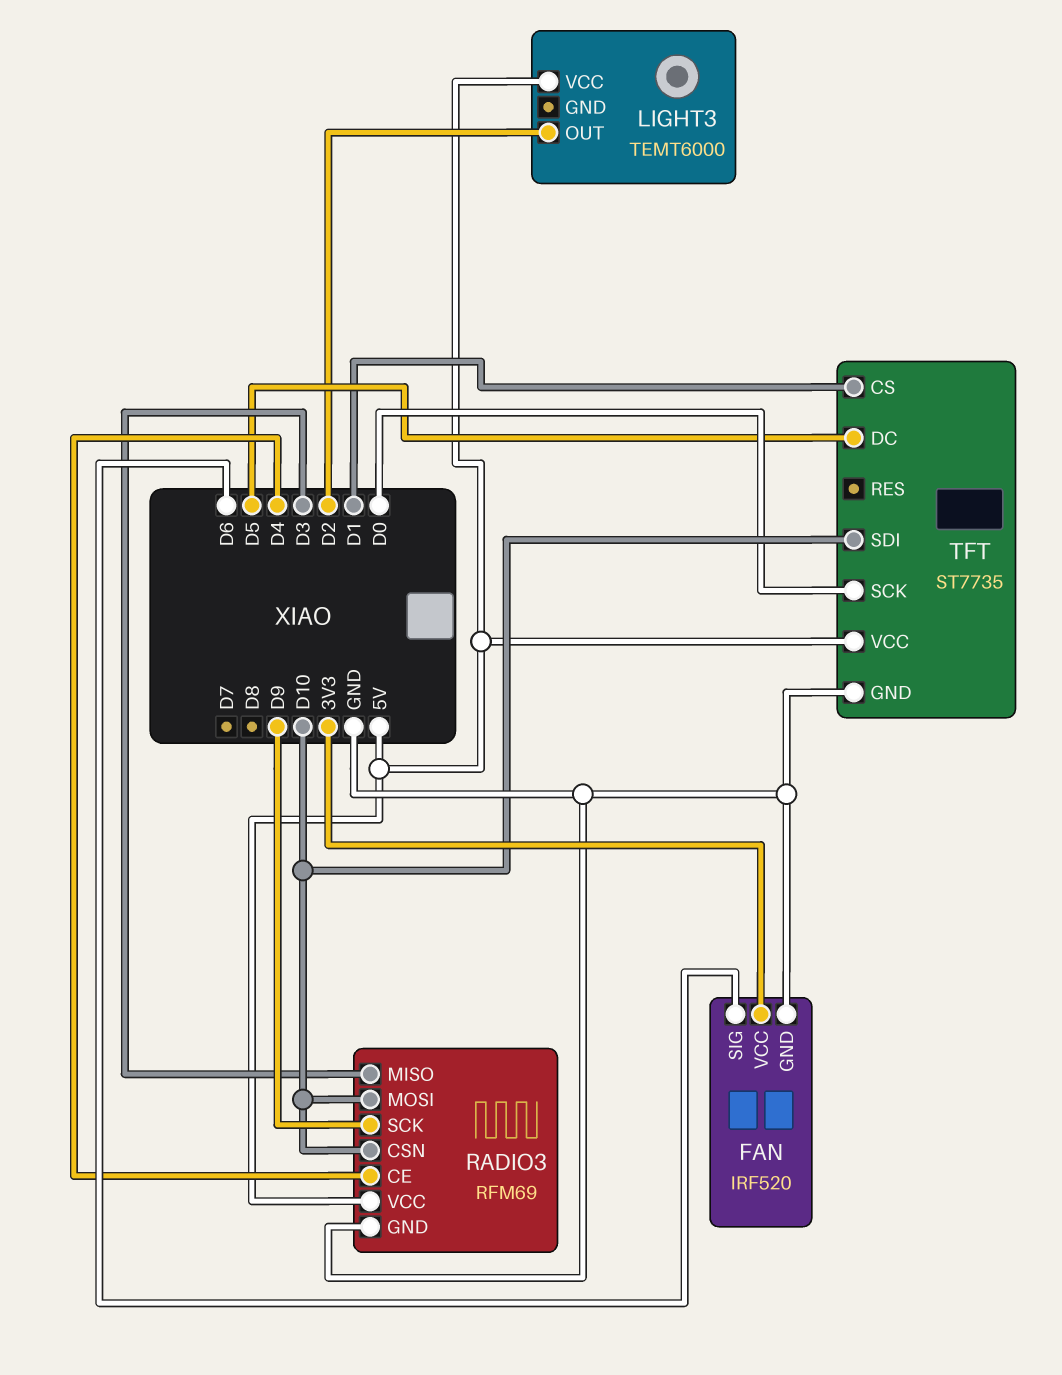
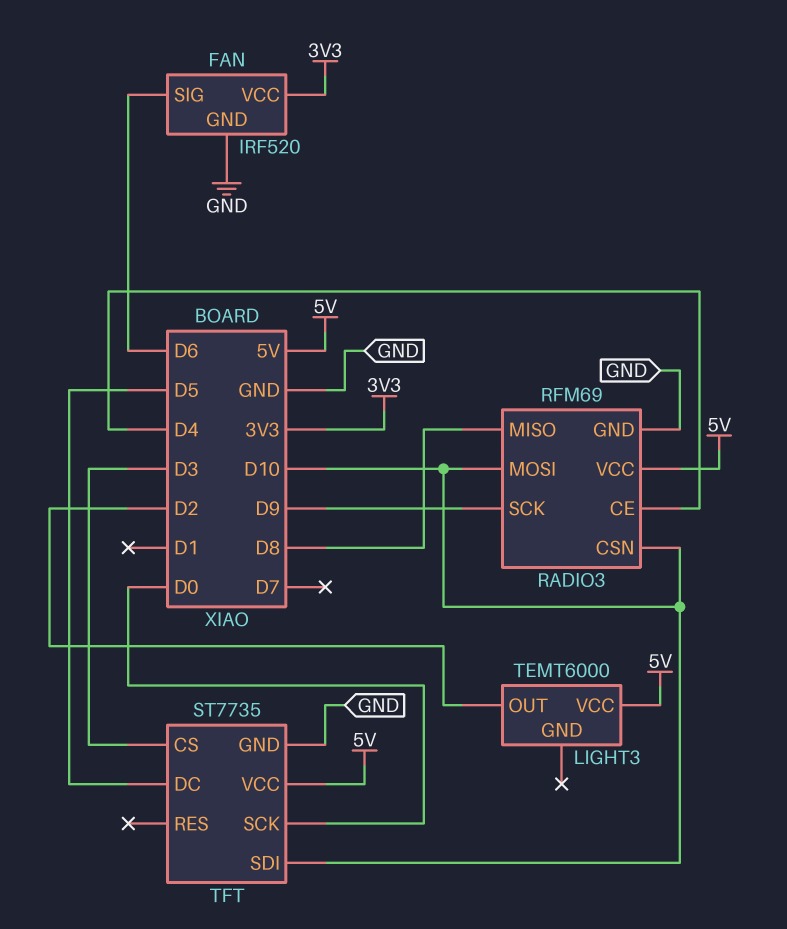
RADIO3 pin MISO: D3 -> D8
TFT pin CS: D1 -> D3

